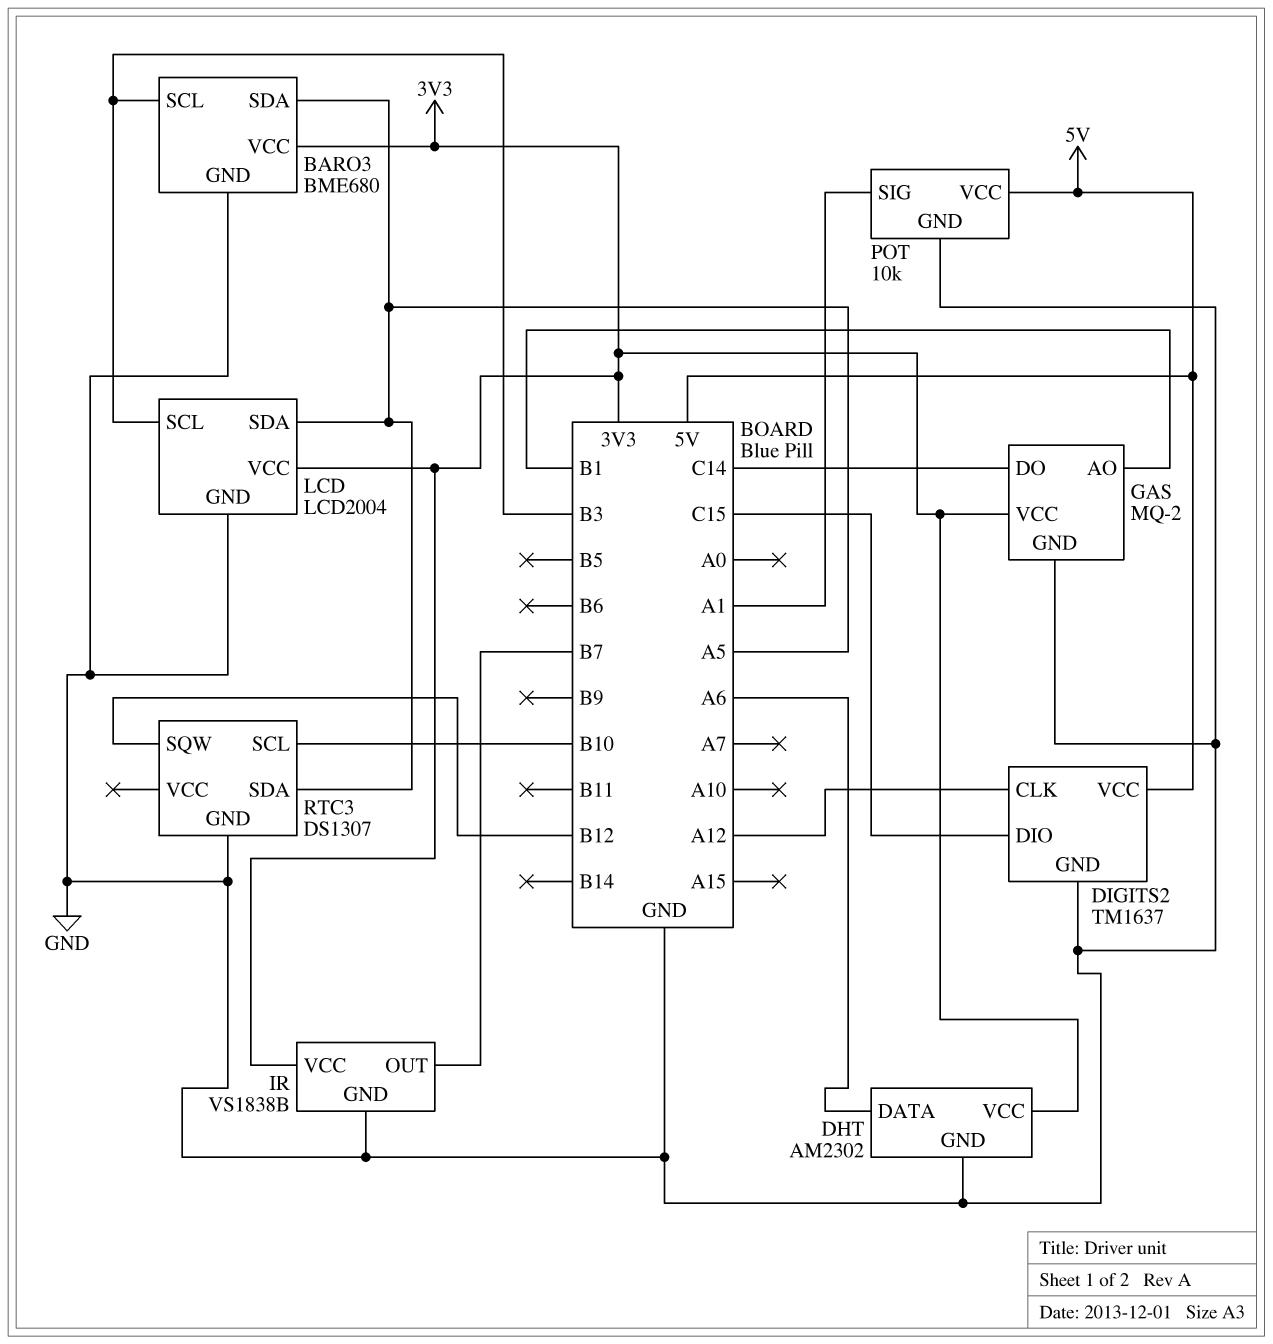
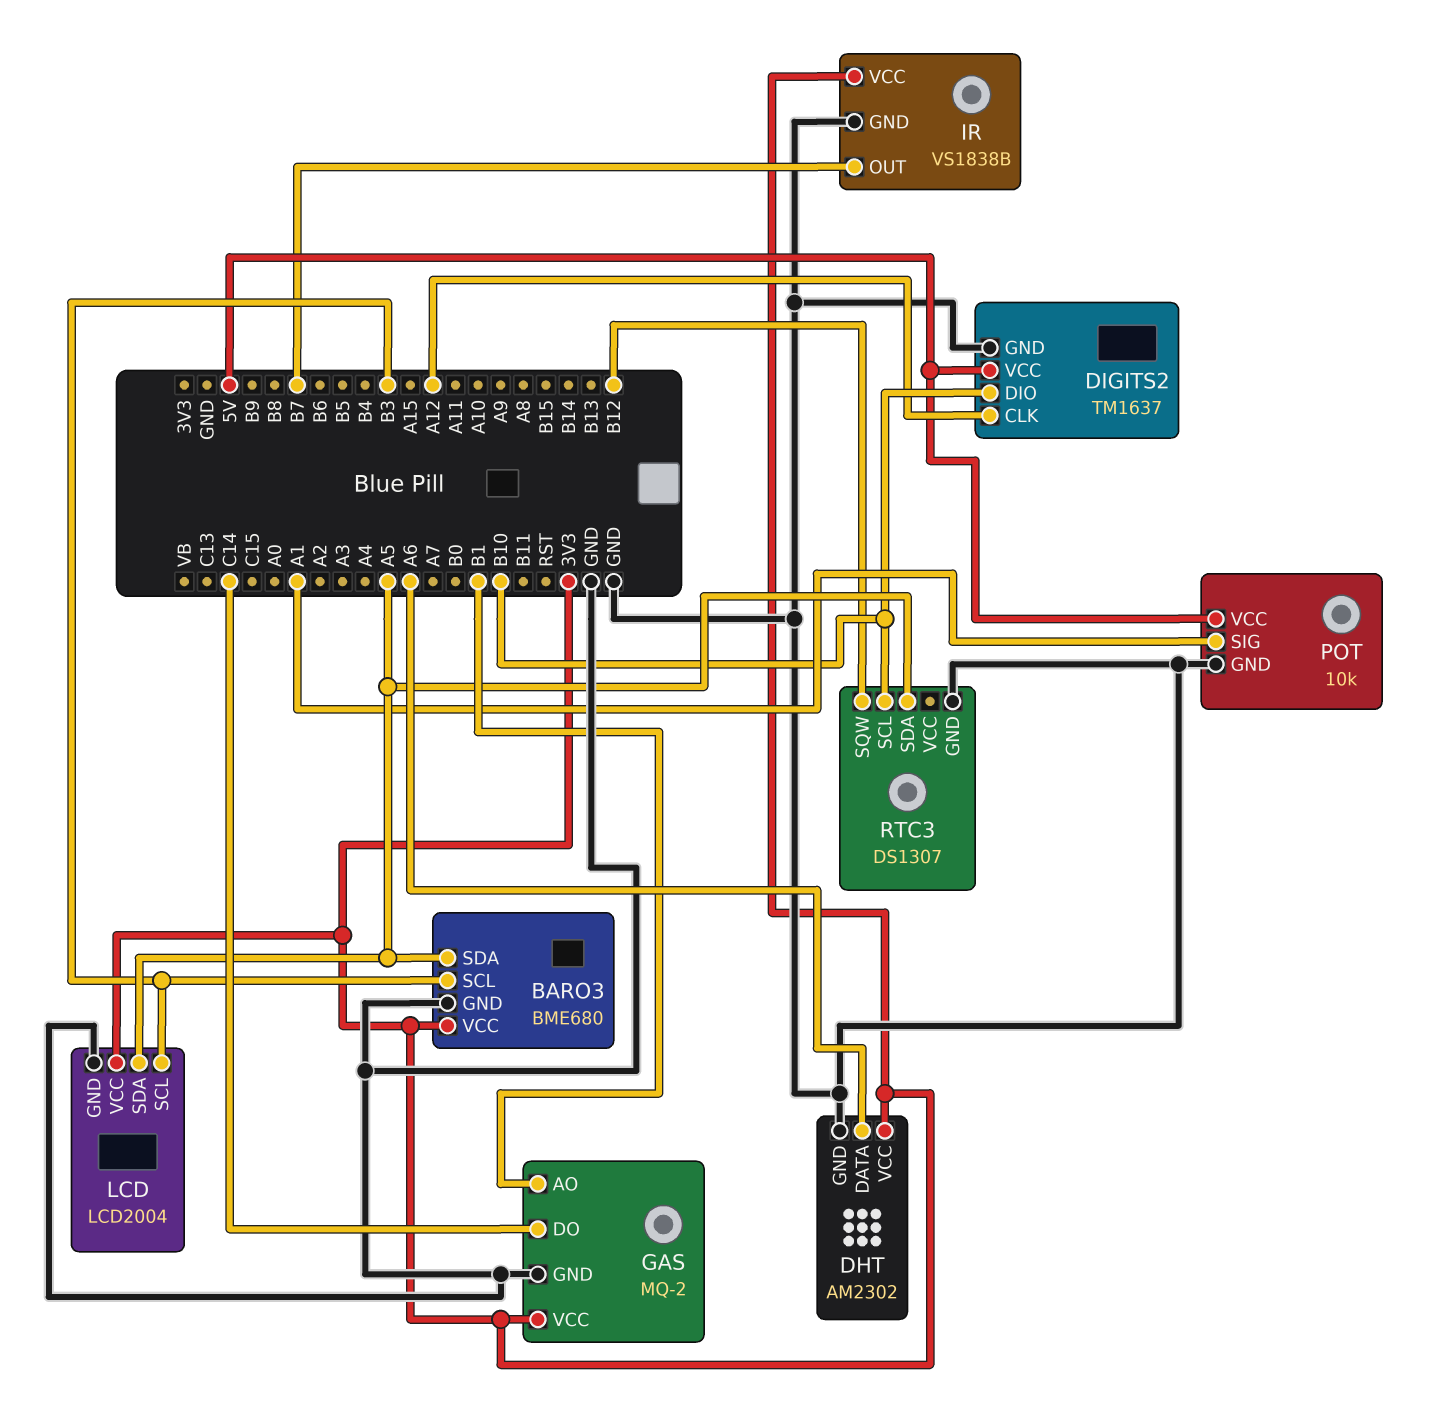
DIGITS2 pin DIO: C15 -> B10

